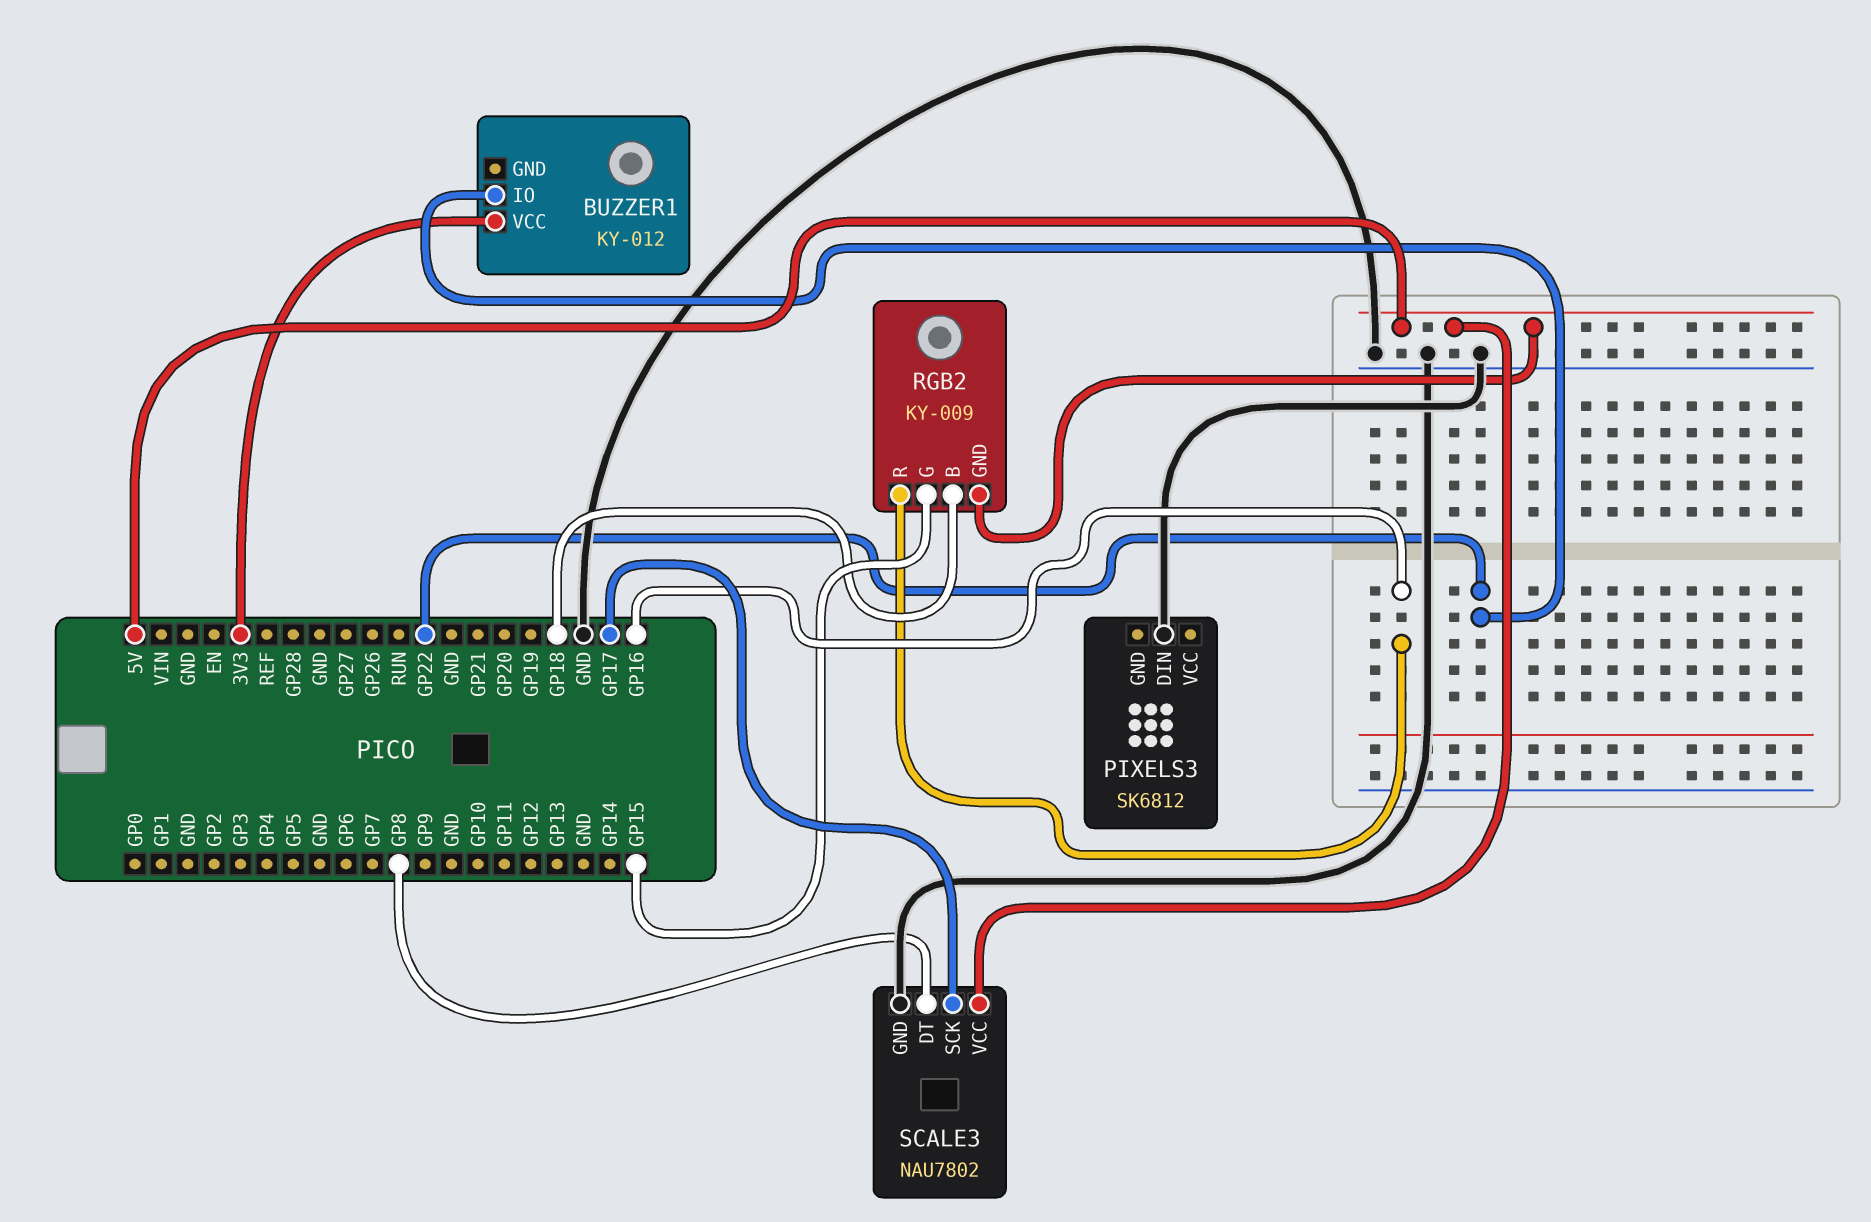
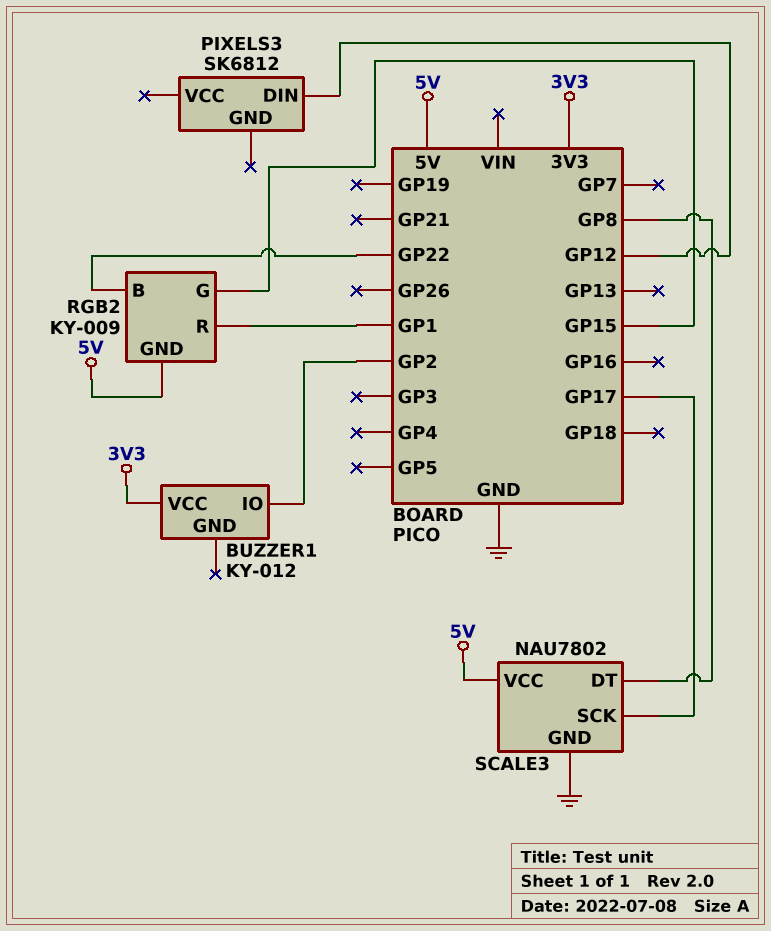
BUZZER1 pin IO: GP22 -> GP2
PIXELS3 pin DIN: GND -> GP12
RGB2 pin B: GP18 -> GP22
RGB2 pin R: GP16 -> GP1

